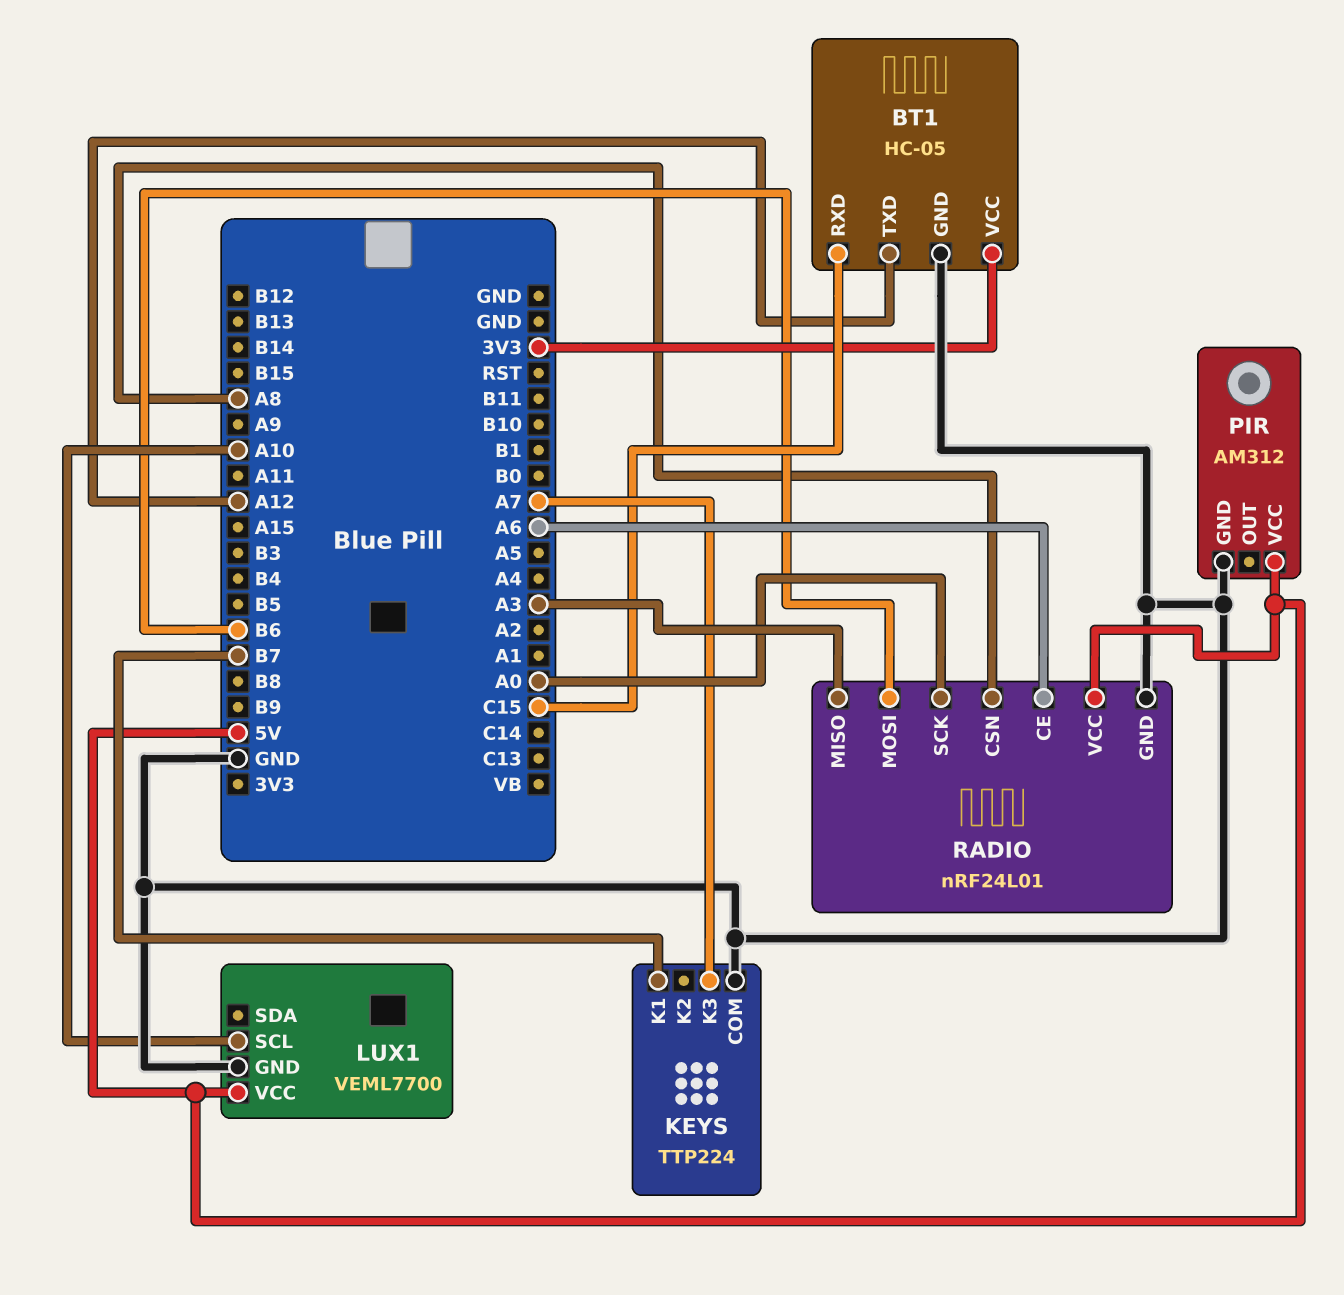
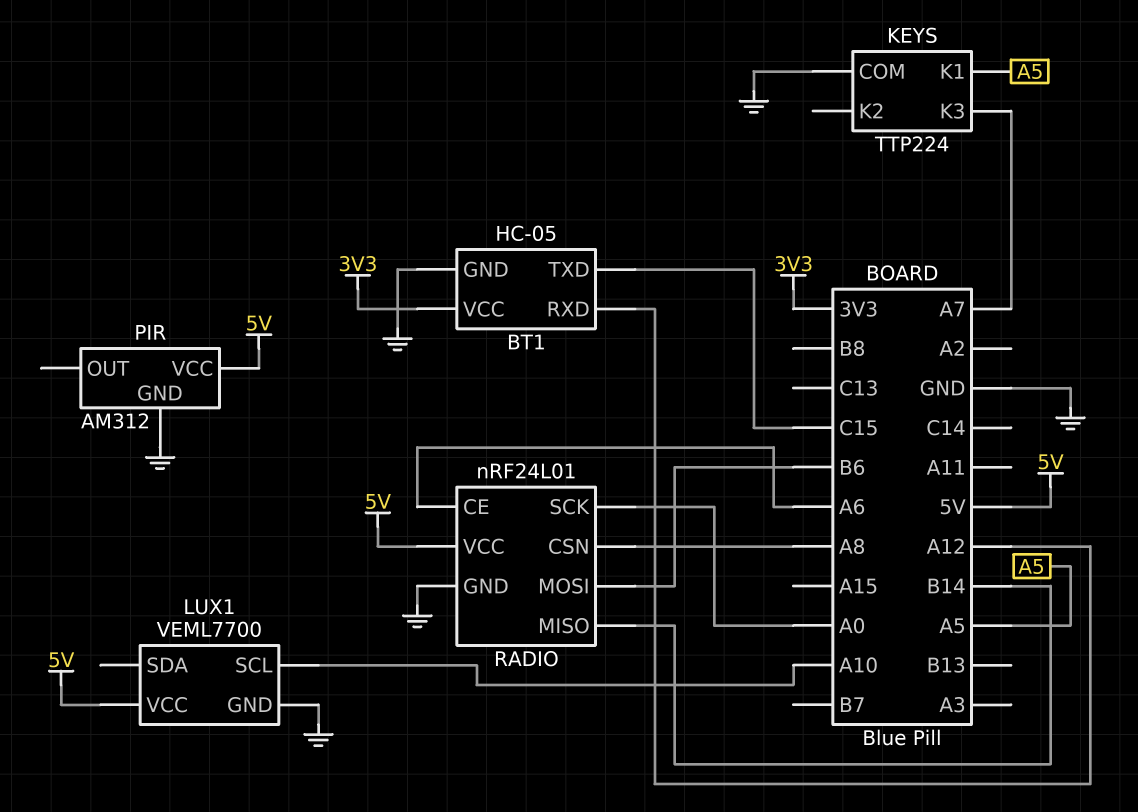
BT1 pin RXD: C15 -> A12
BT1 pin TXD: A12 -> C15
KEYS pin K1: B7 -> A5
RADIO pin MISO: A3 -> B14

